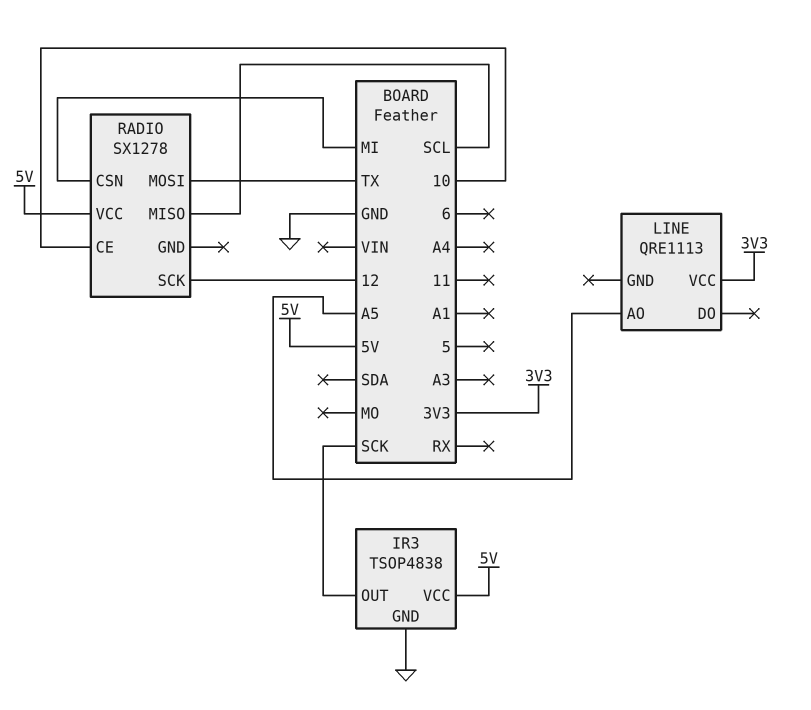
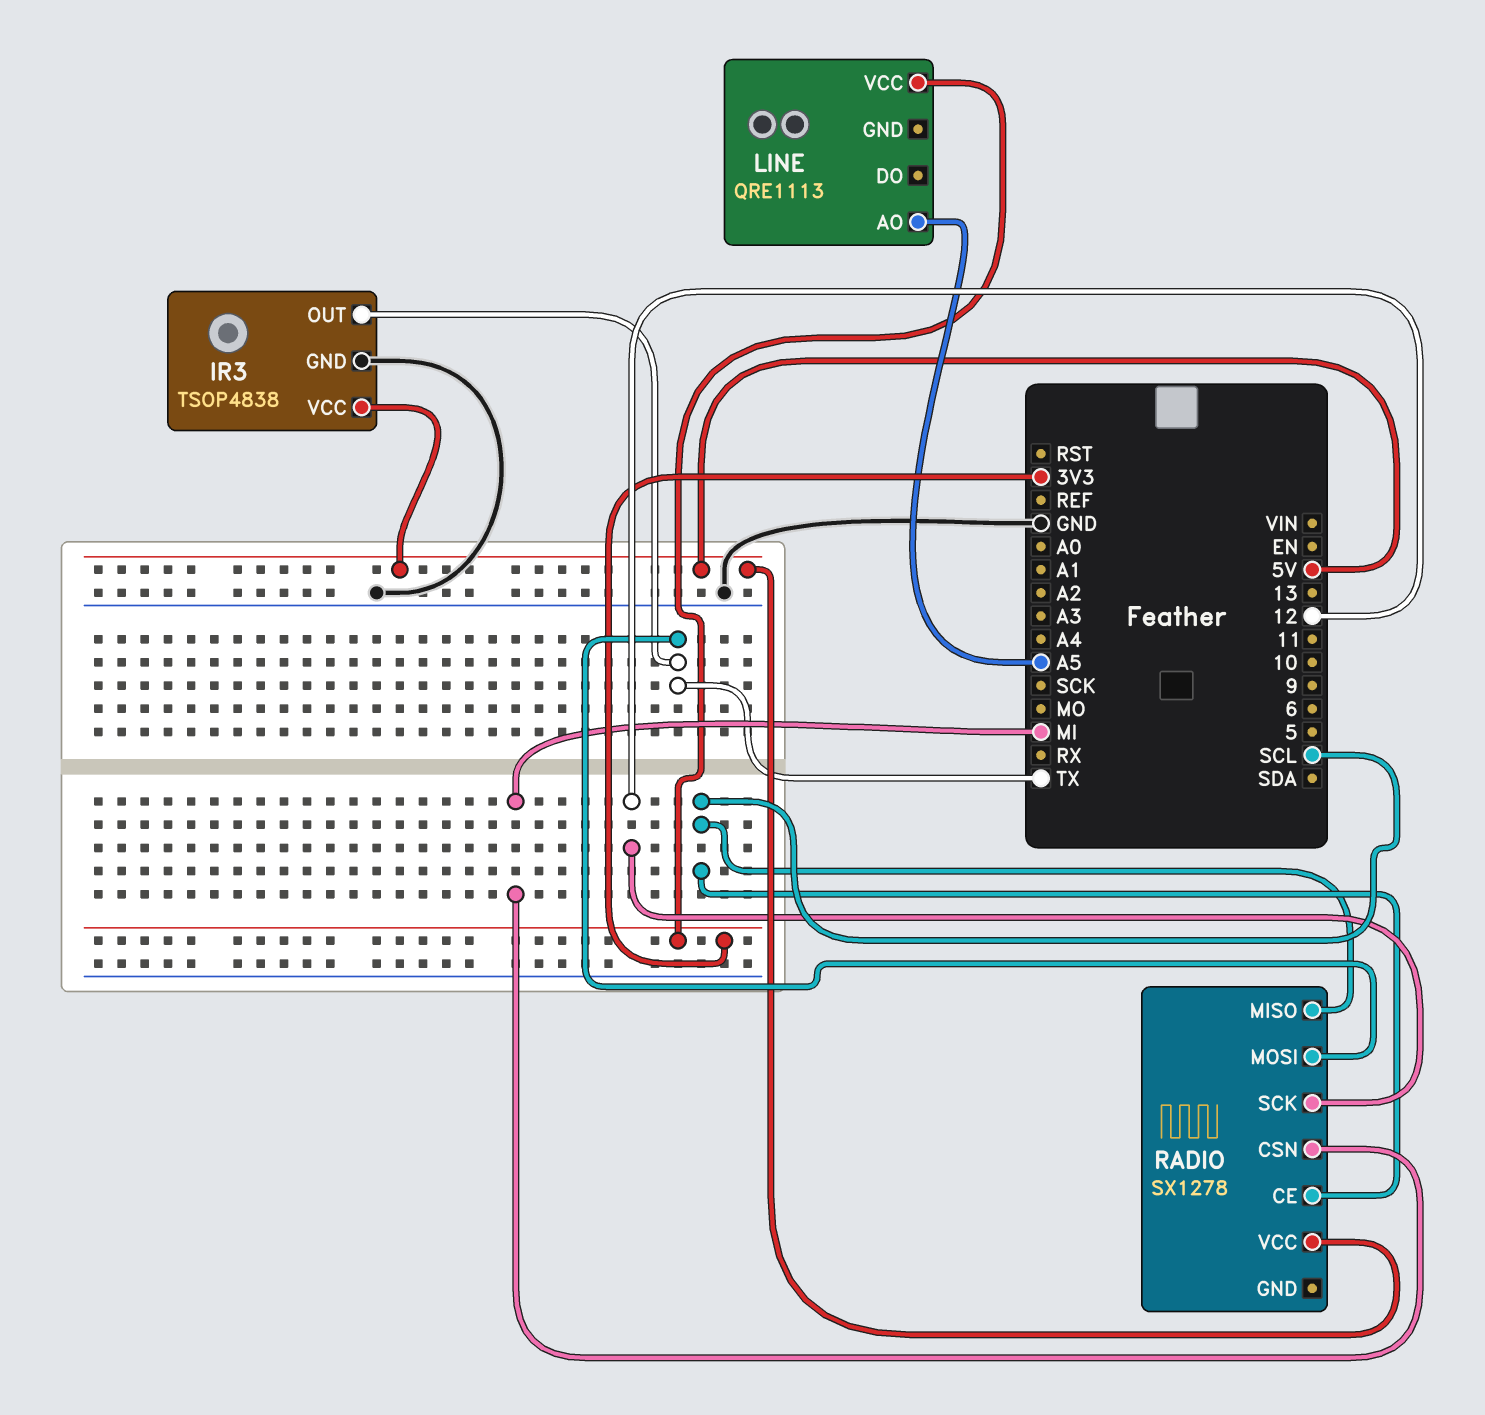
IR3 pin OUT: SCK -> TX
RADIO pin CE: 10 -> SCL

